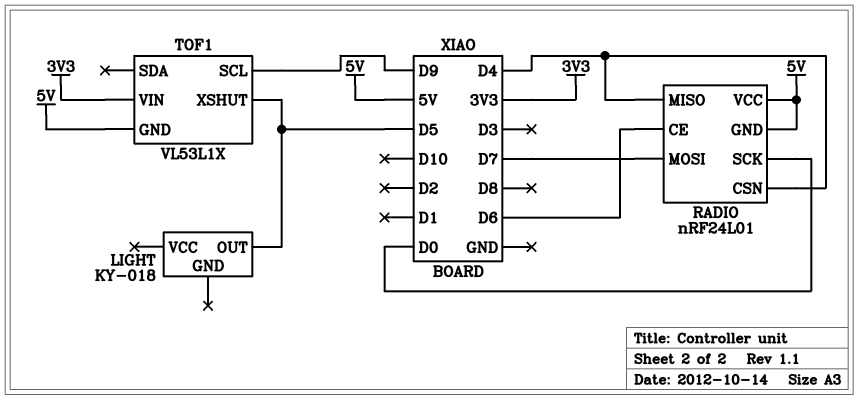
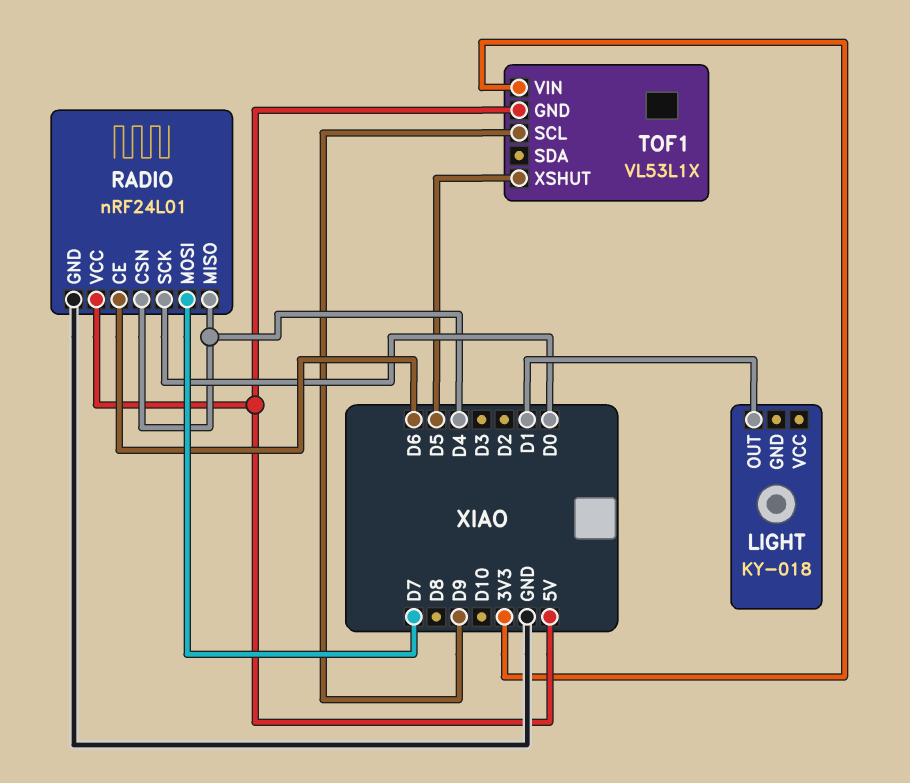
LIGHT pin OUT: D5 -> D1
RADIO pin GND: 5V -> GND

